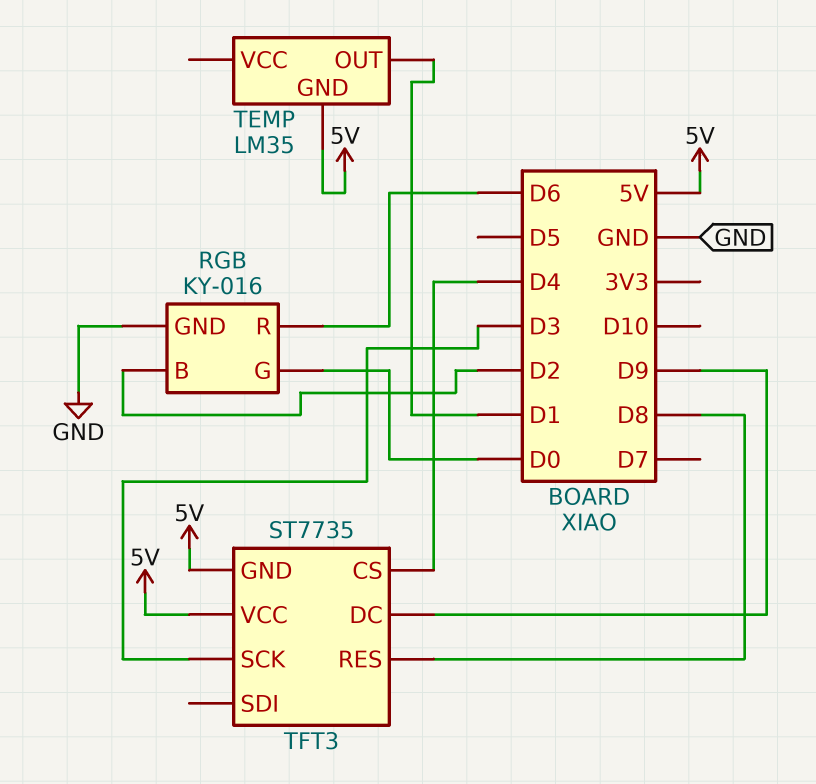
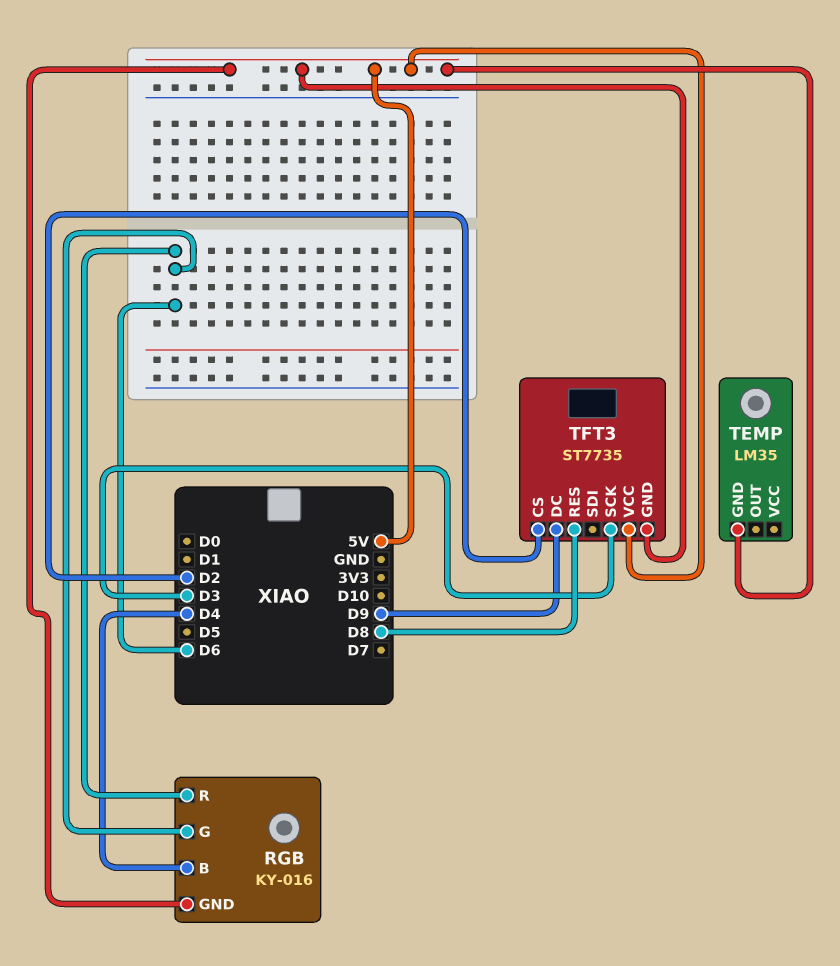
RGB pin B: D2 -> D4
RGB pin G: D0 -> D6
RGB pin GND: GND -> 5V
TEMP pin OUT: D1 -> none
TFT3 pin CS: D4 -> D2

